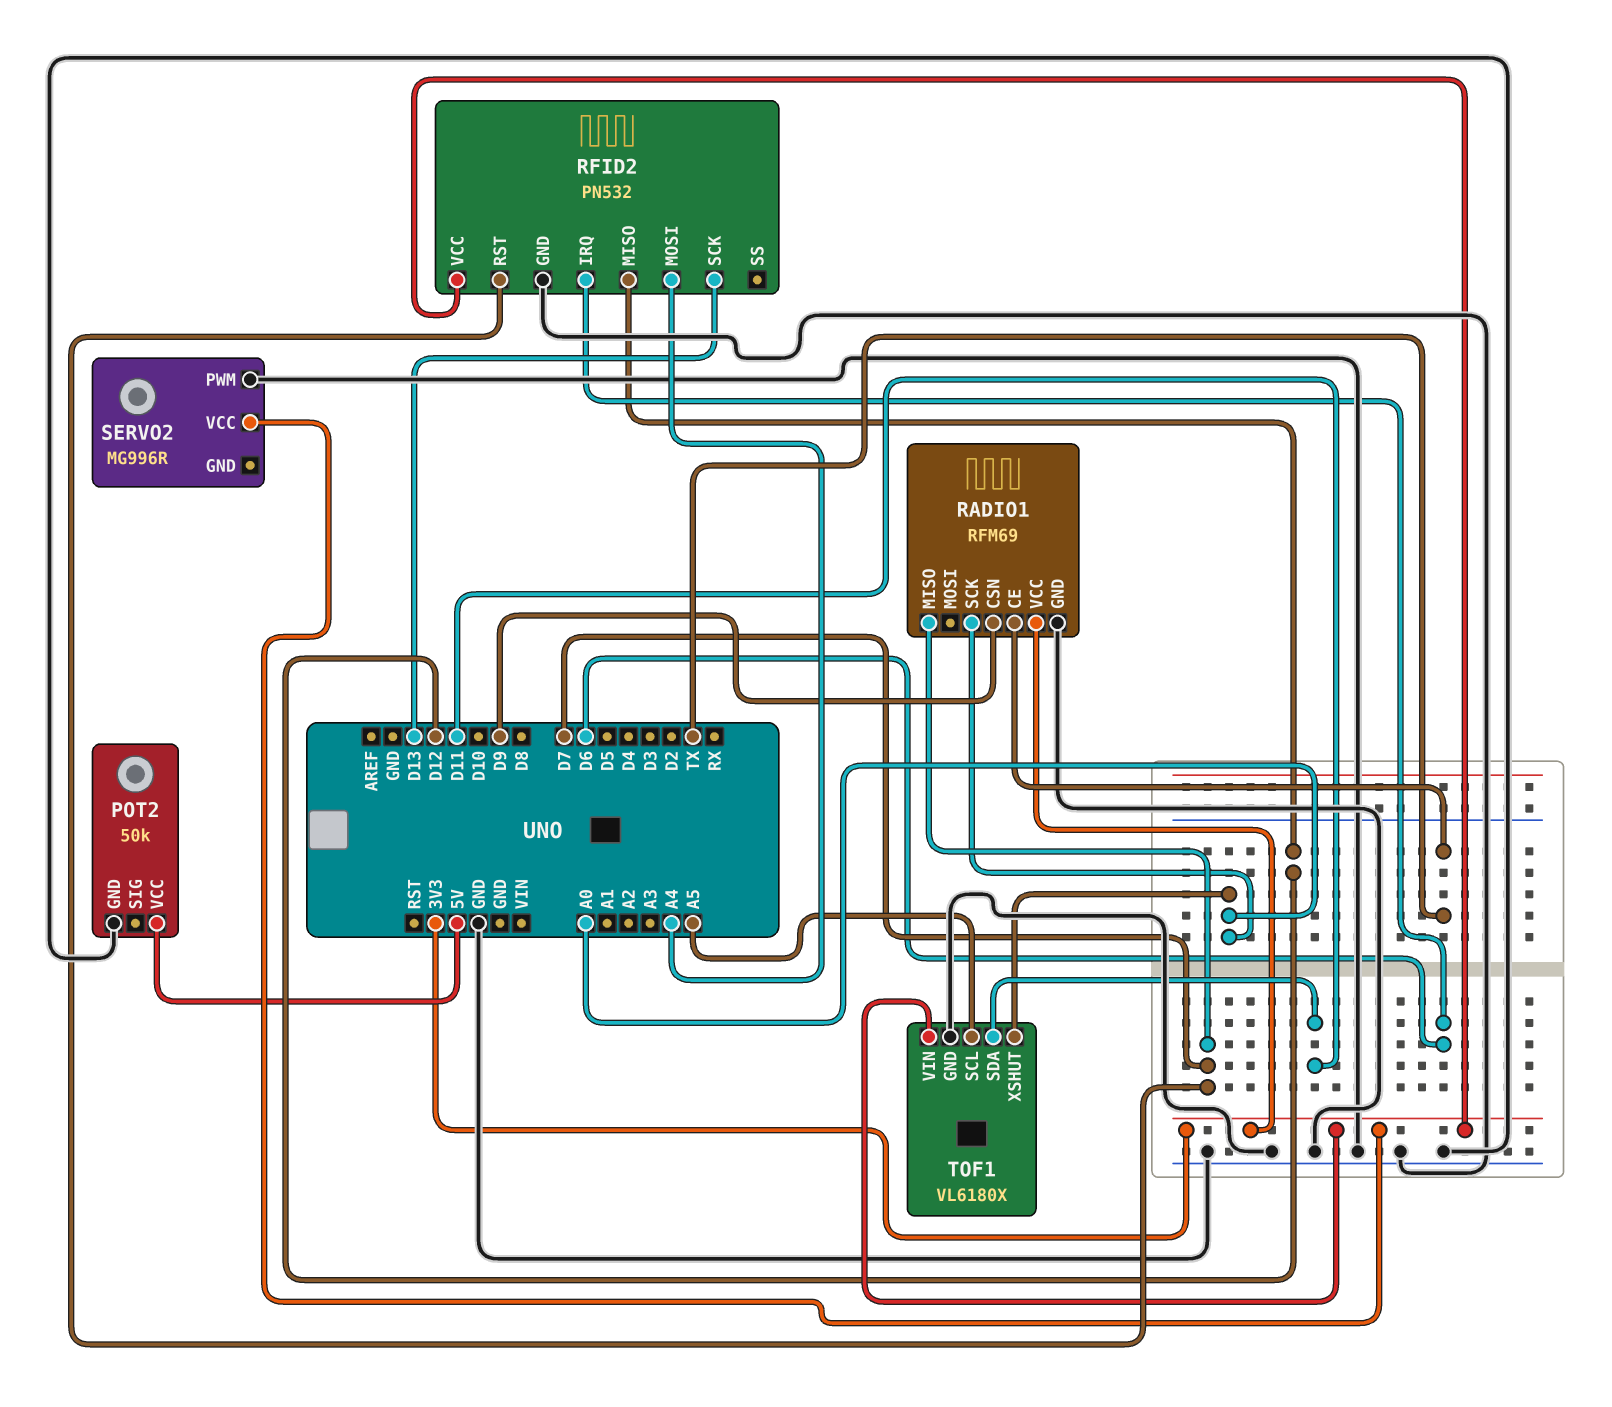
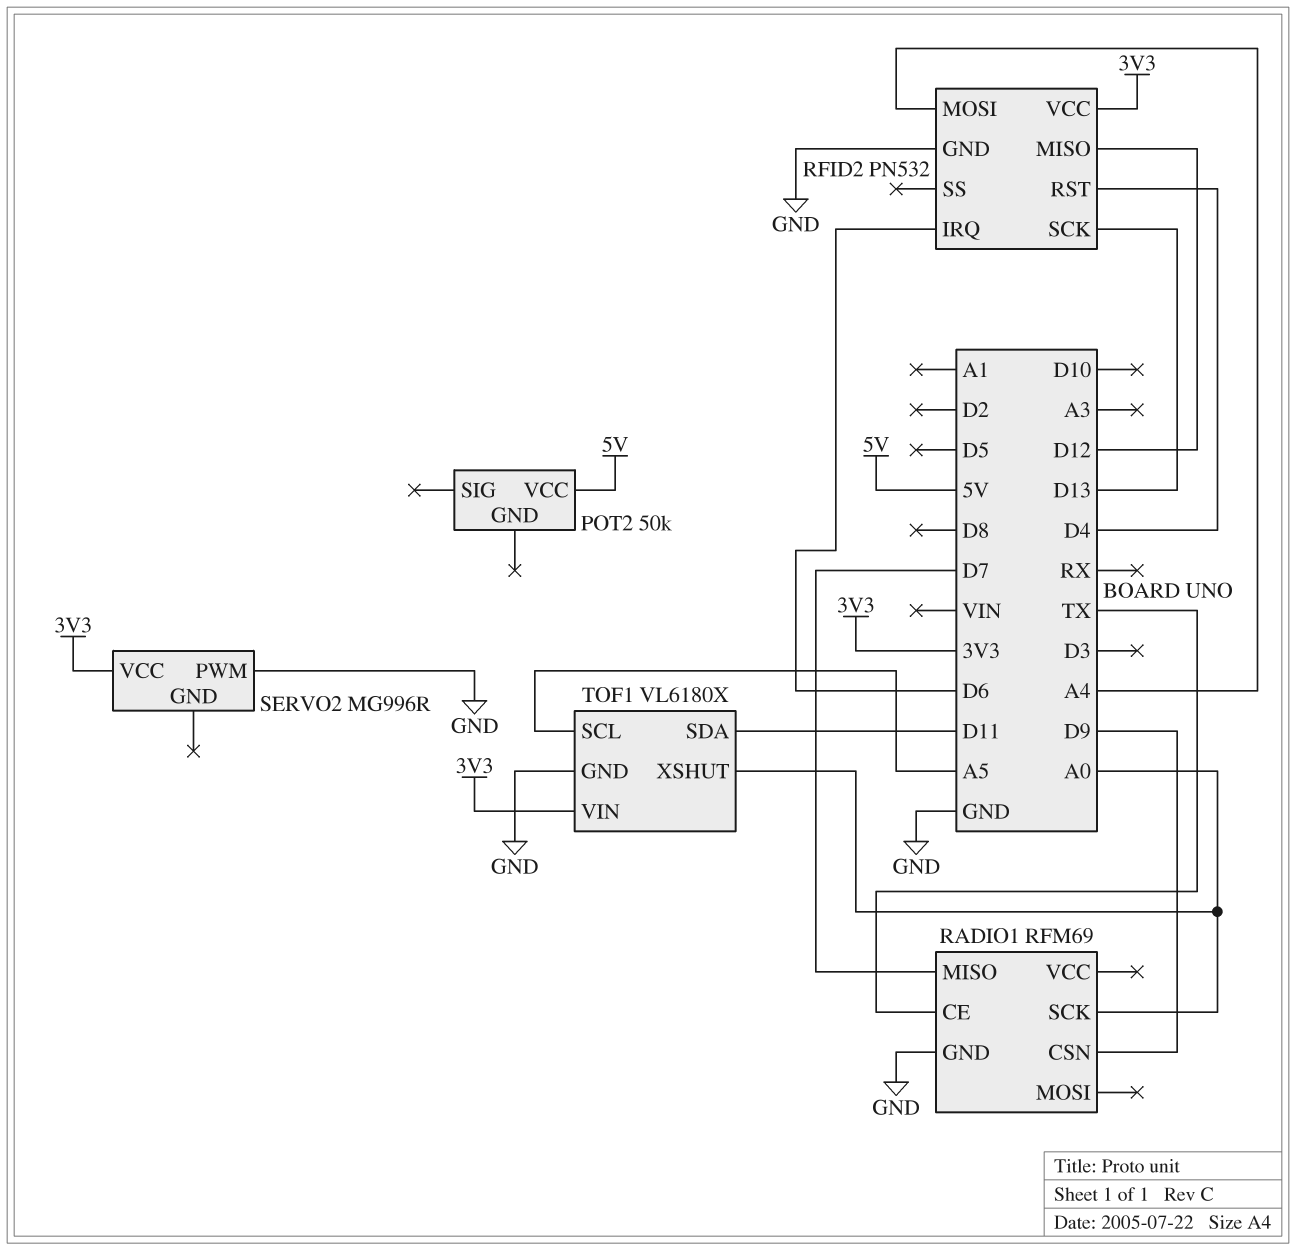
POT2 pin GND: GND -> none
RADIO1 pin VCC: 3V3 -> none
RFID2 pin RST: D7 -> D4

